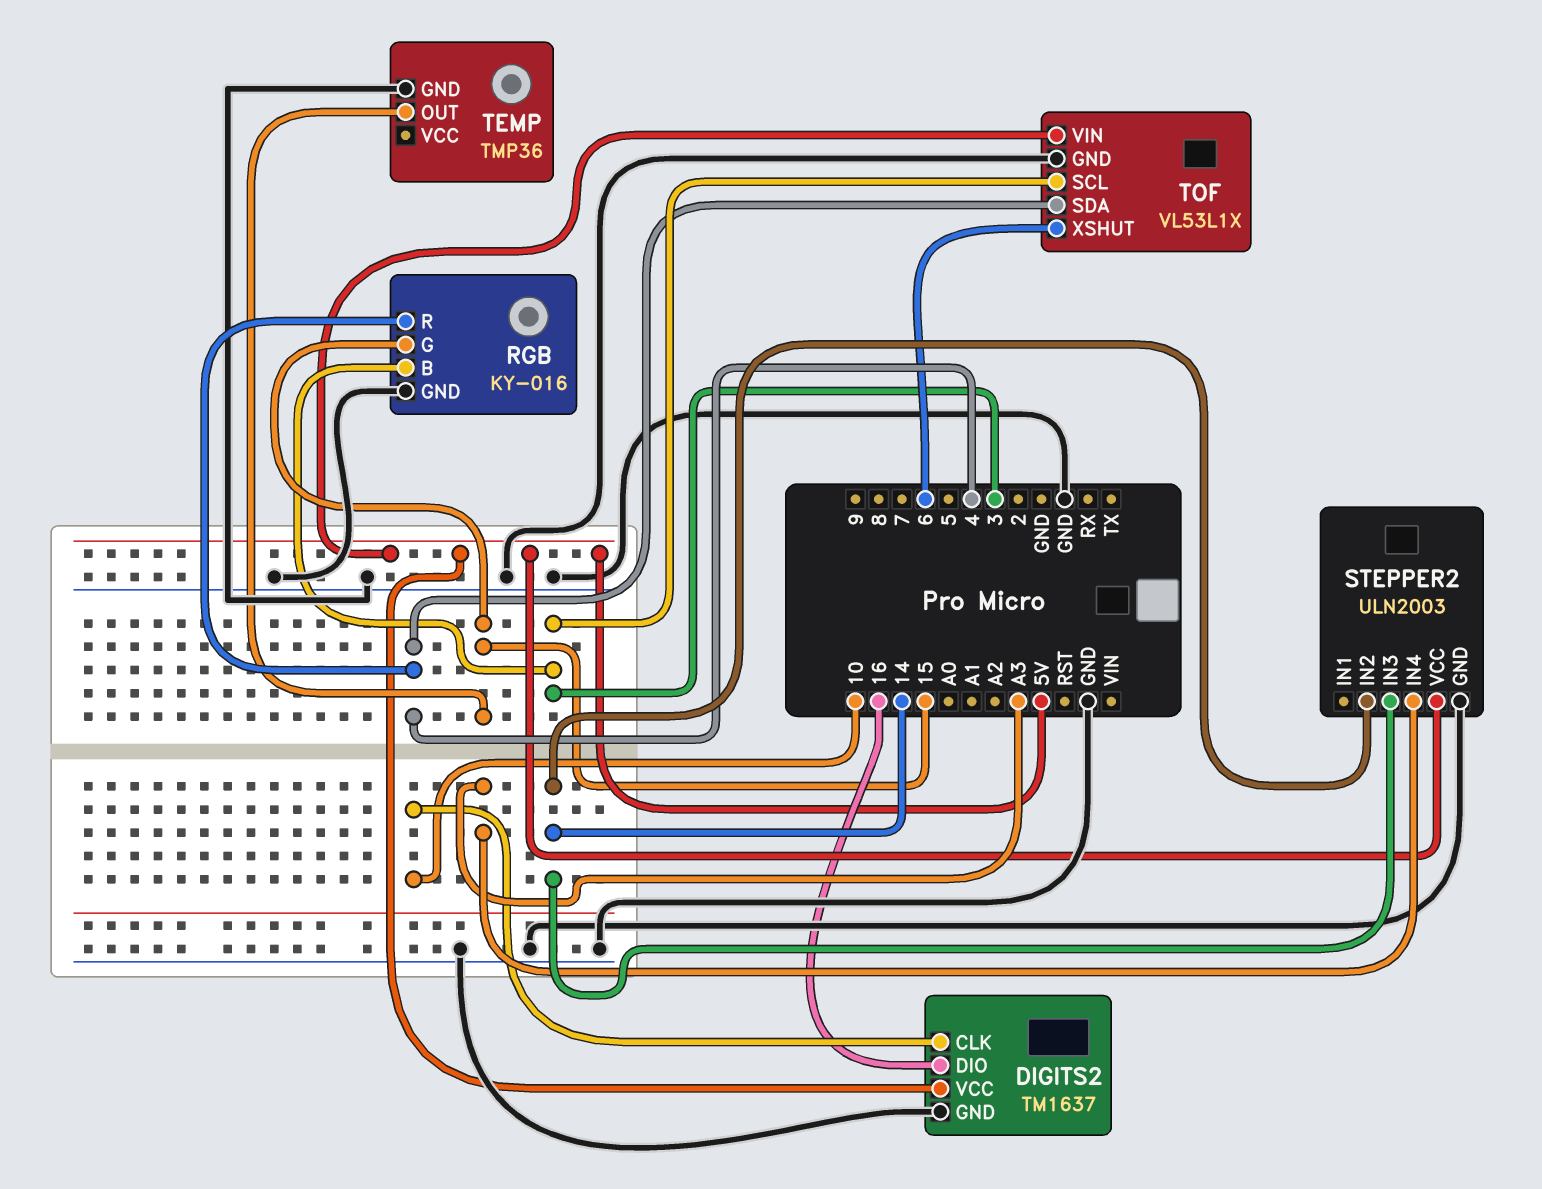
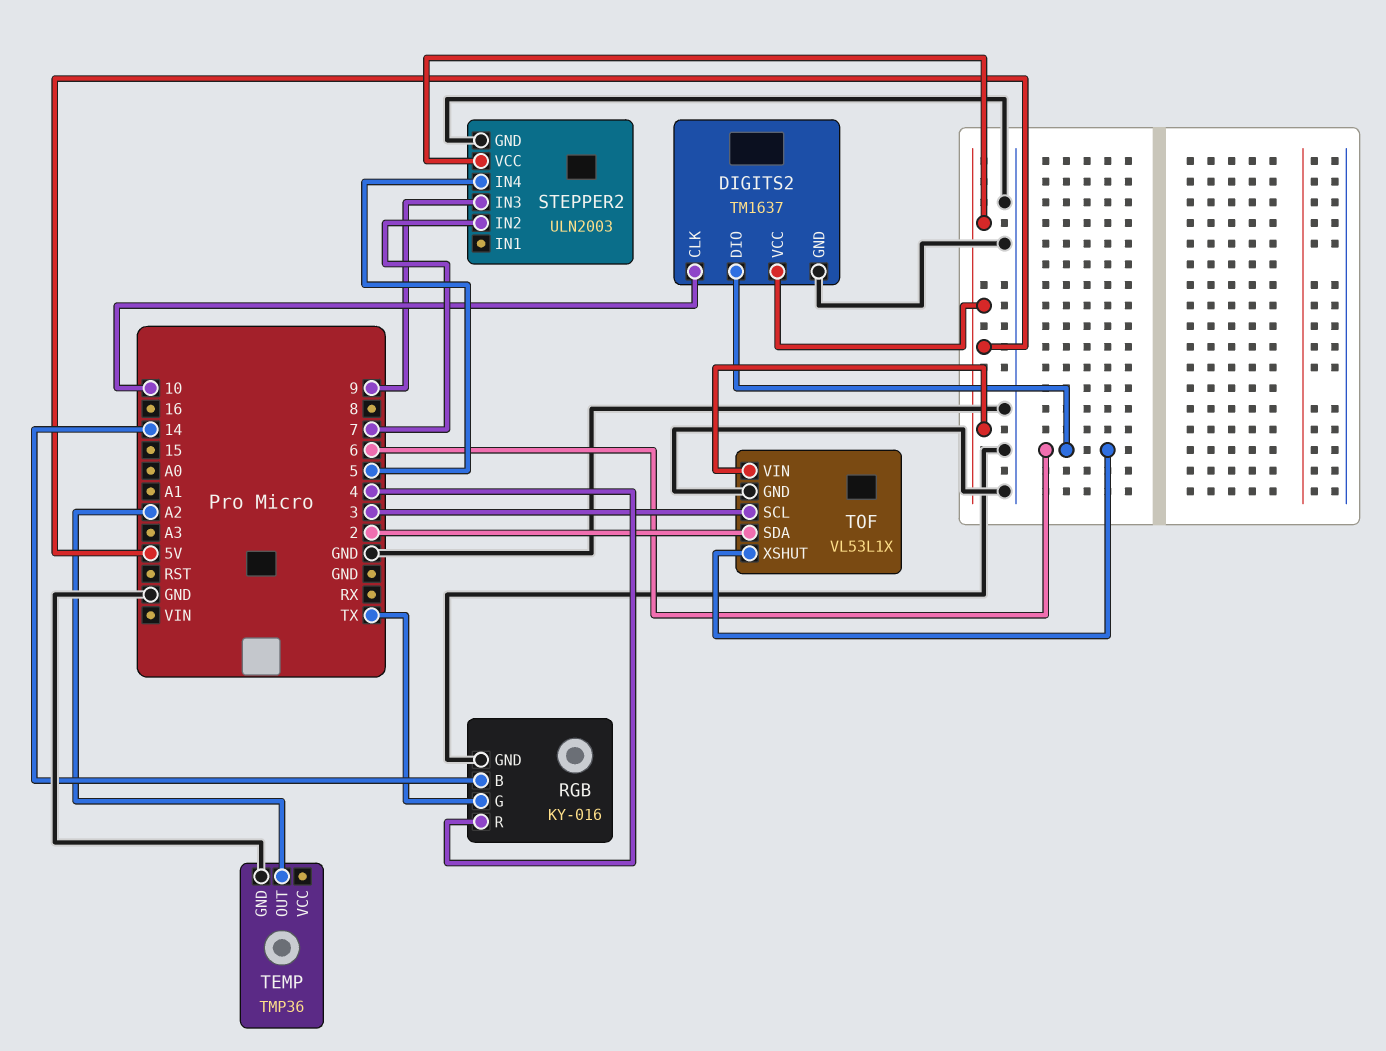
DIGITS2 pin DIO: 16 -> 6
RGB pin B: 3 -> 14
RGB pin G: 15 -> TX
STEPPER2 pin IN2: 14 -> 7
STEPPER2 pin IN3: 14 -> 9
STEPPER2 pin IN4: A3 -> 5
TEMP pin OUT: 15 -> A2
TOF pin SDA: 4 -> 2

